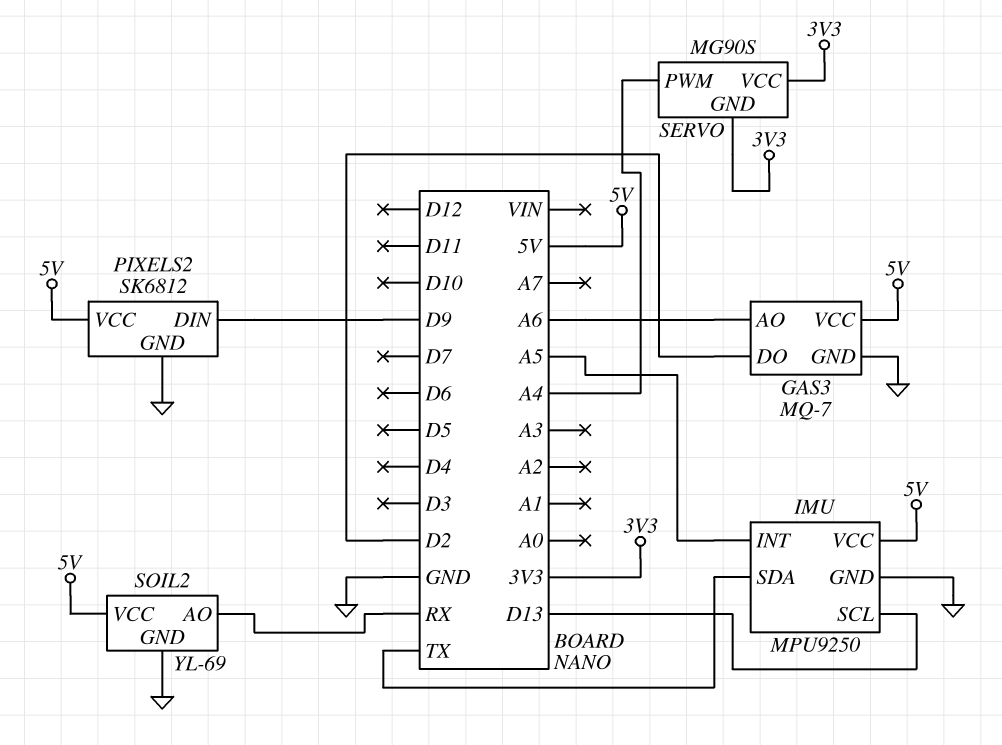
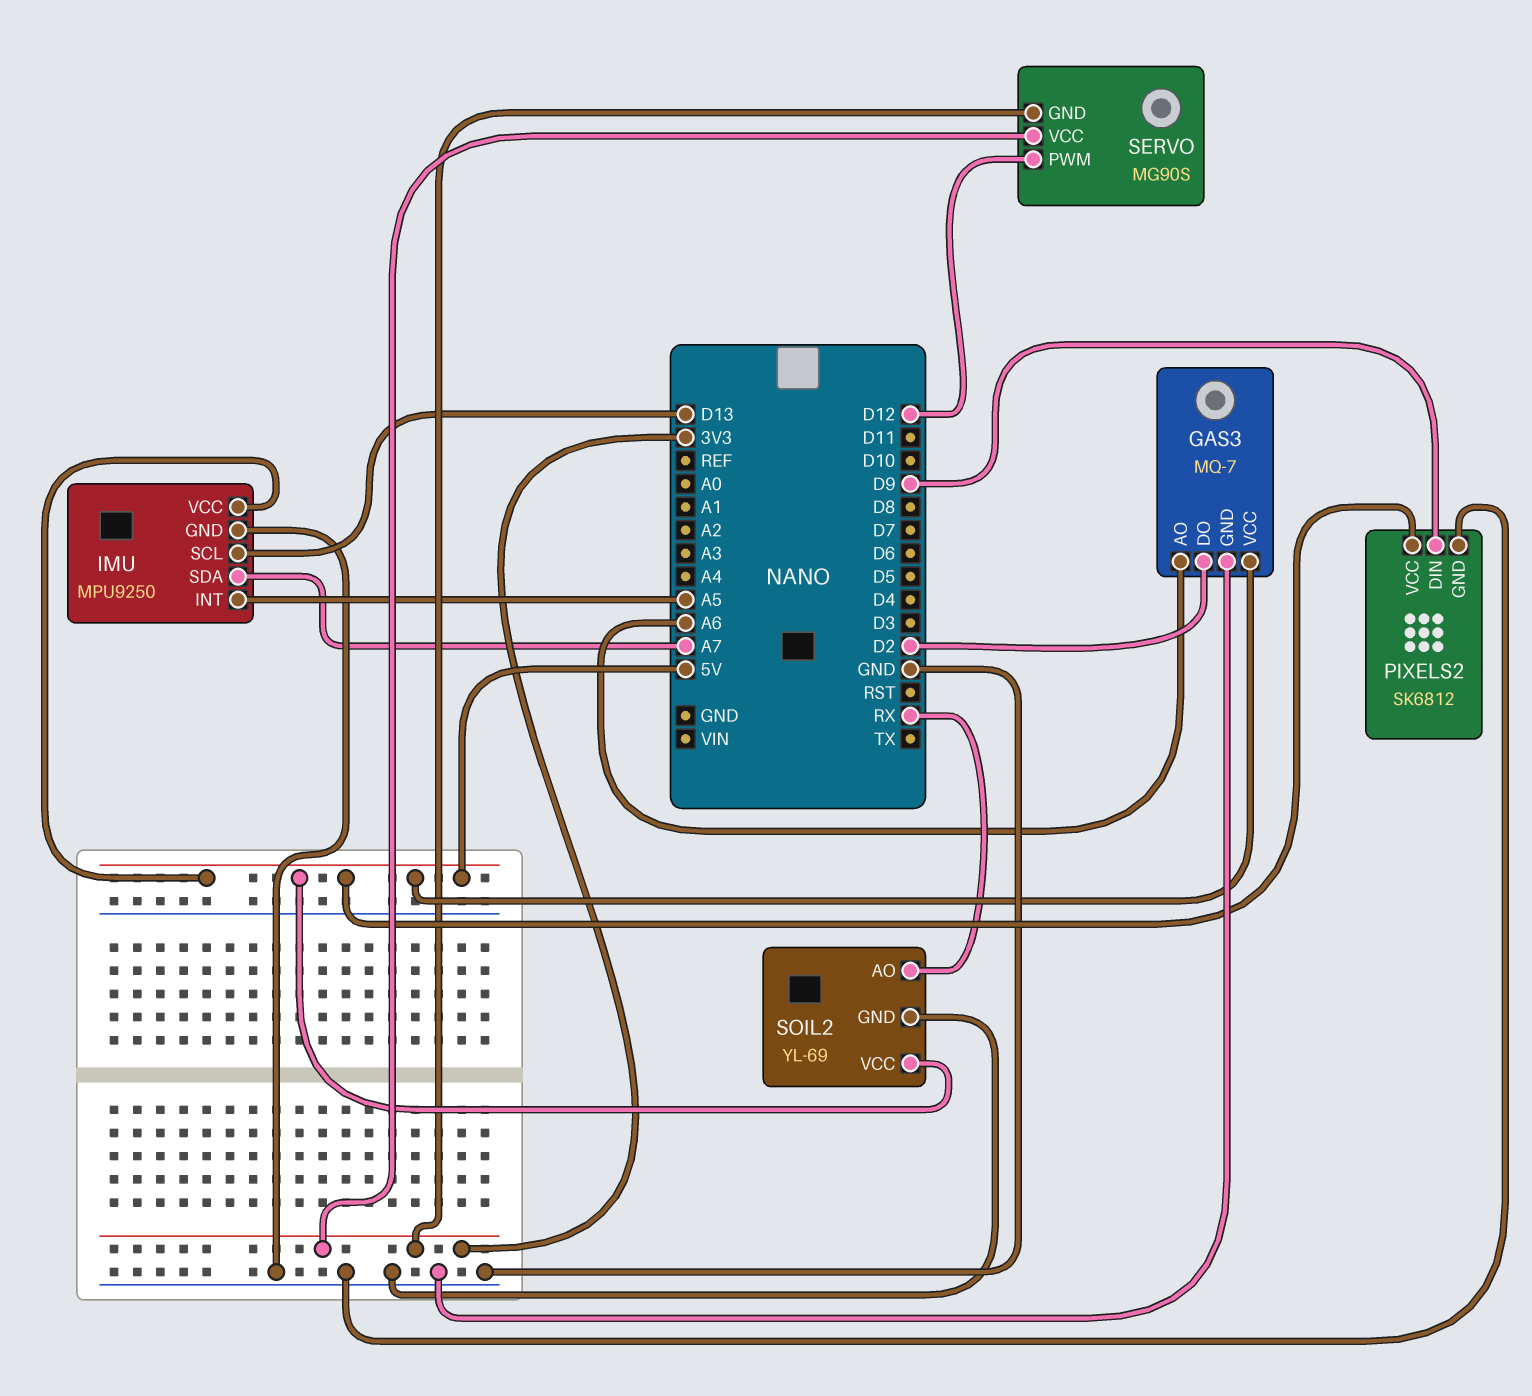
IMU pin SDA: TX -> A7
SERVO pin PWM: A4 -> D12

